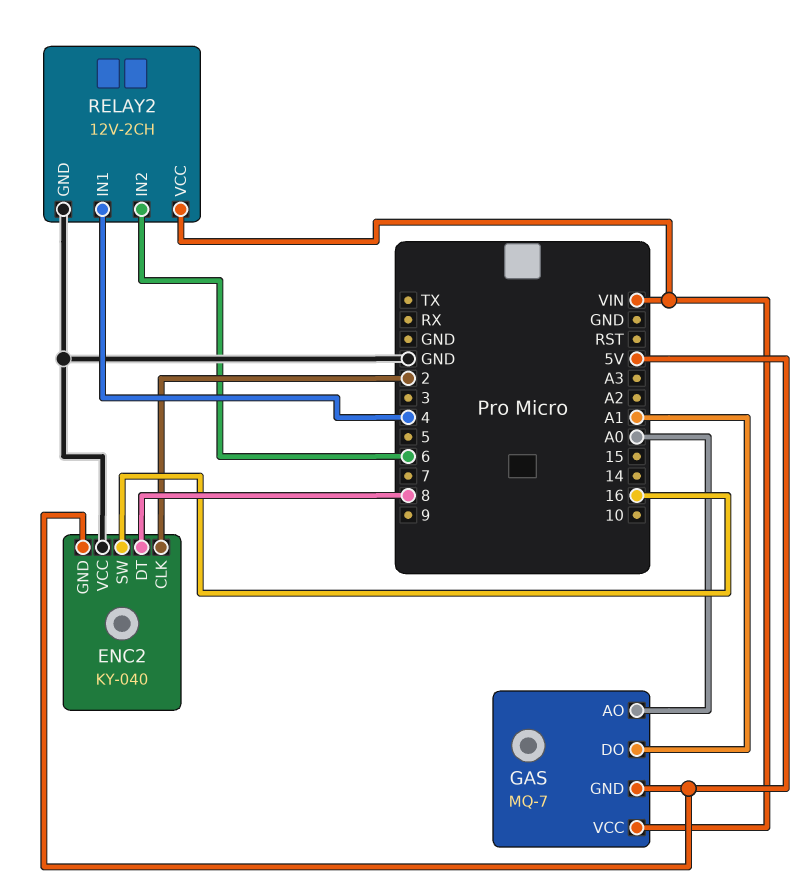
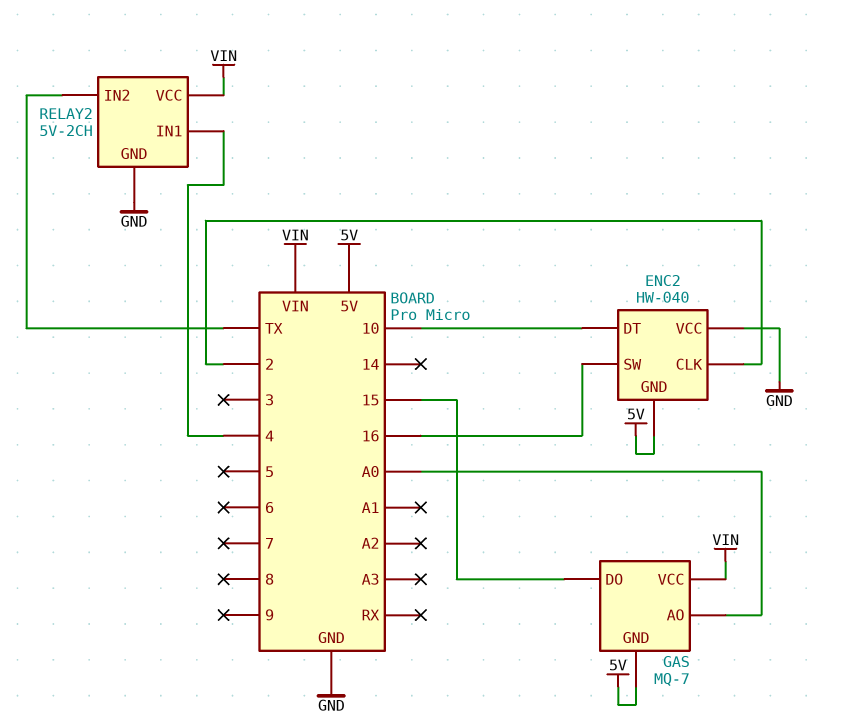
ENC2: KY-040 -> HW-040
ENC2 pin DT: 8 -> 10
GAS pin DO: A1 -> 15
RELAY2: 12V-2CH -> 5V-2CH
RELAY2 pin IN2: 6 -> TX

